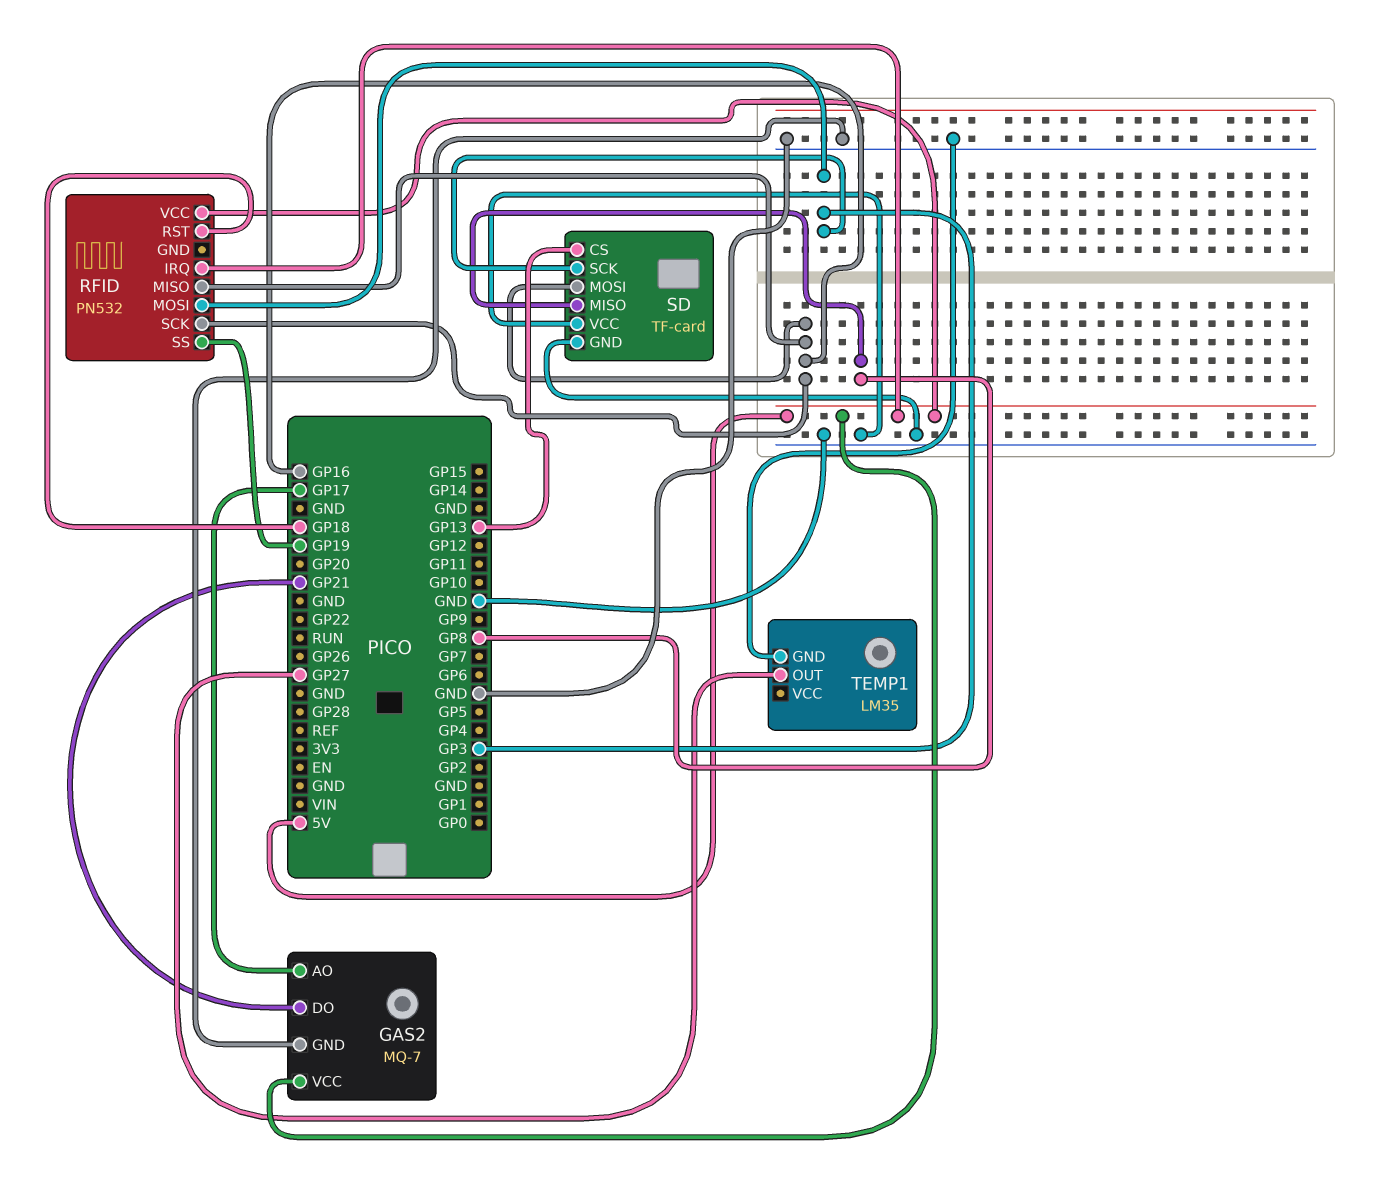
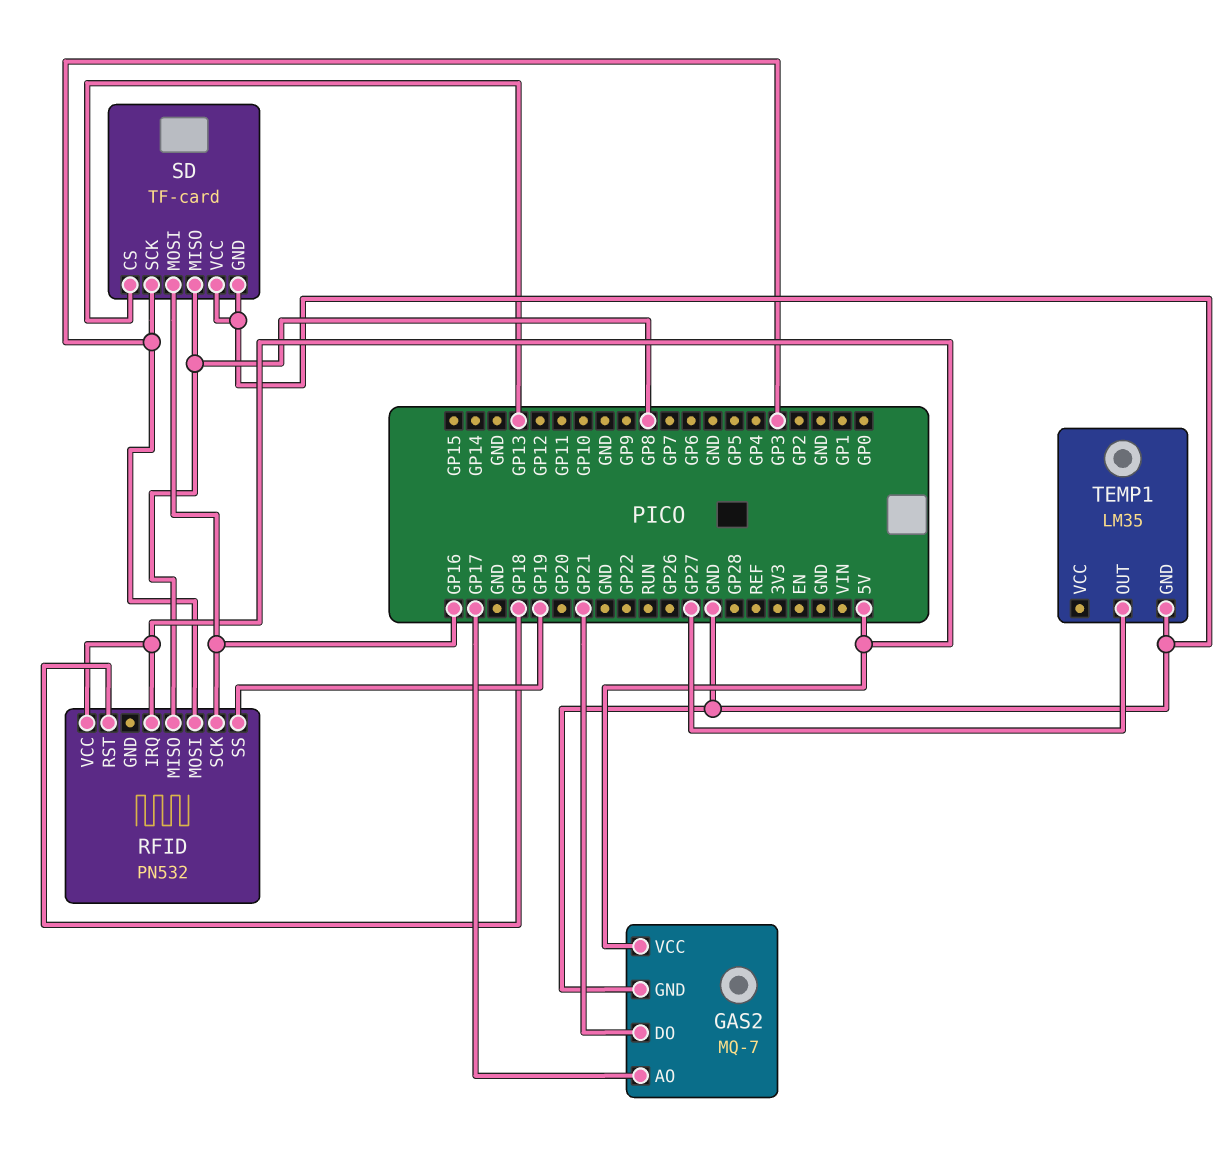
RFID pin MISO: GP16 -> GP8

